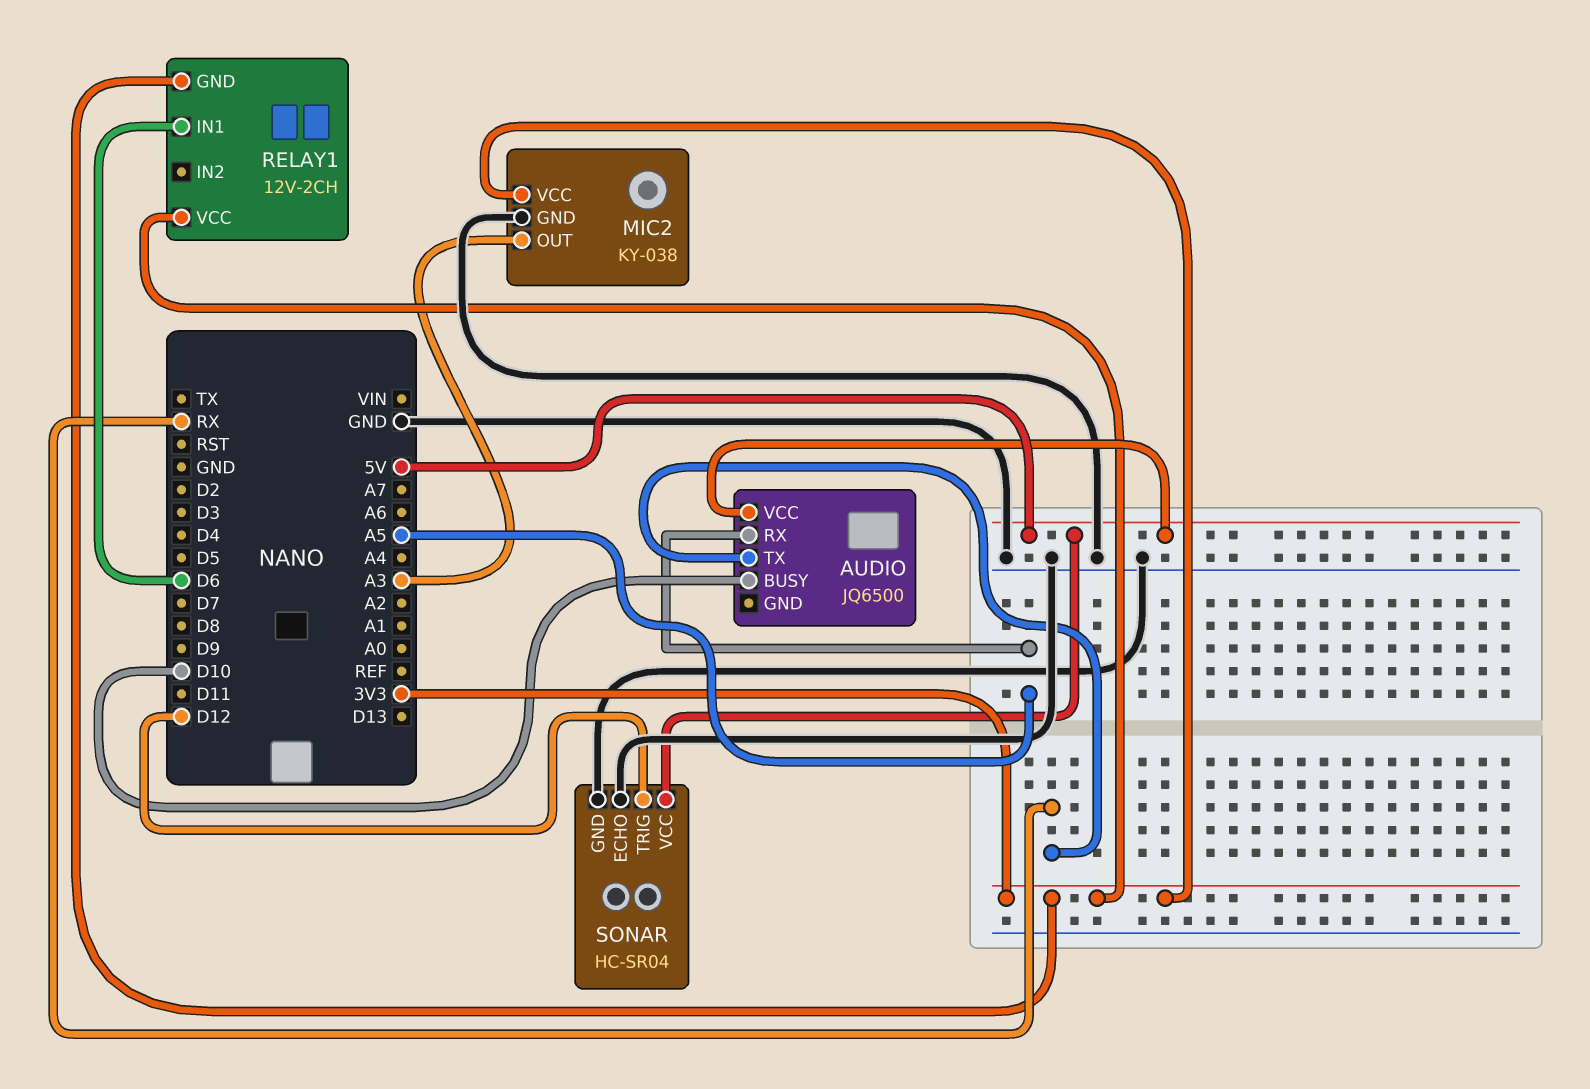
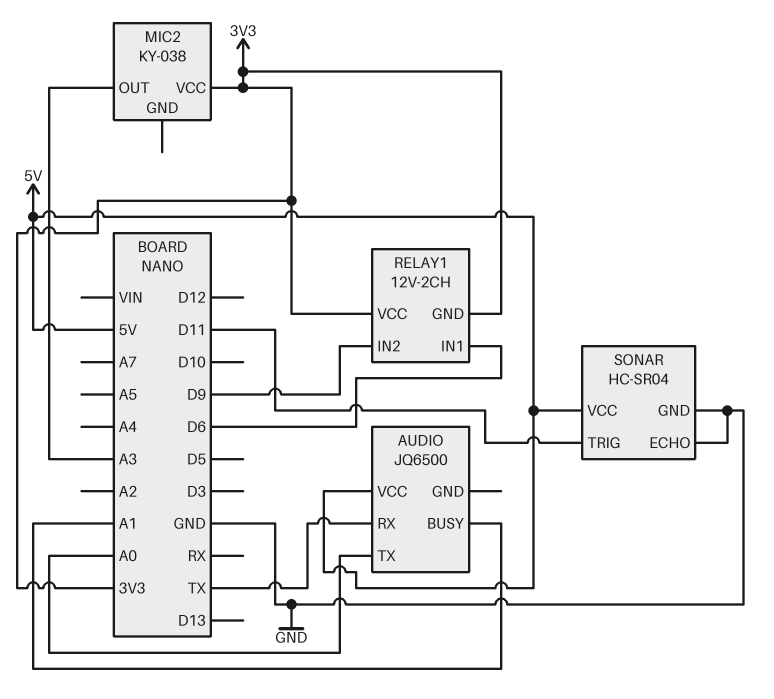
AUDIO pin BUSY: D10 -> A1
AUDIO pin RX: A5 -> TX
AUDIO pin TX: RX -> A0
MIC2 pin GND: GND -> none
RELAY1 pin IN2: none -> D9
SONAR pin TRIG: D12 -> D11

